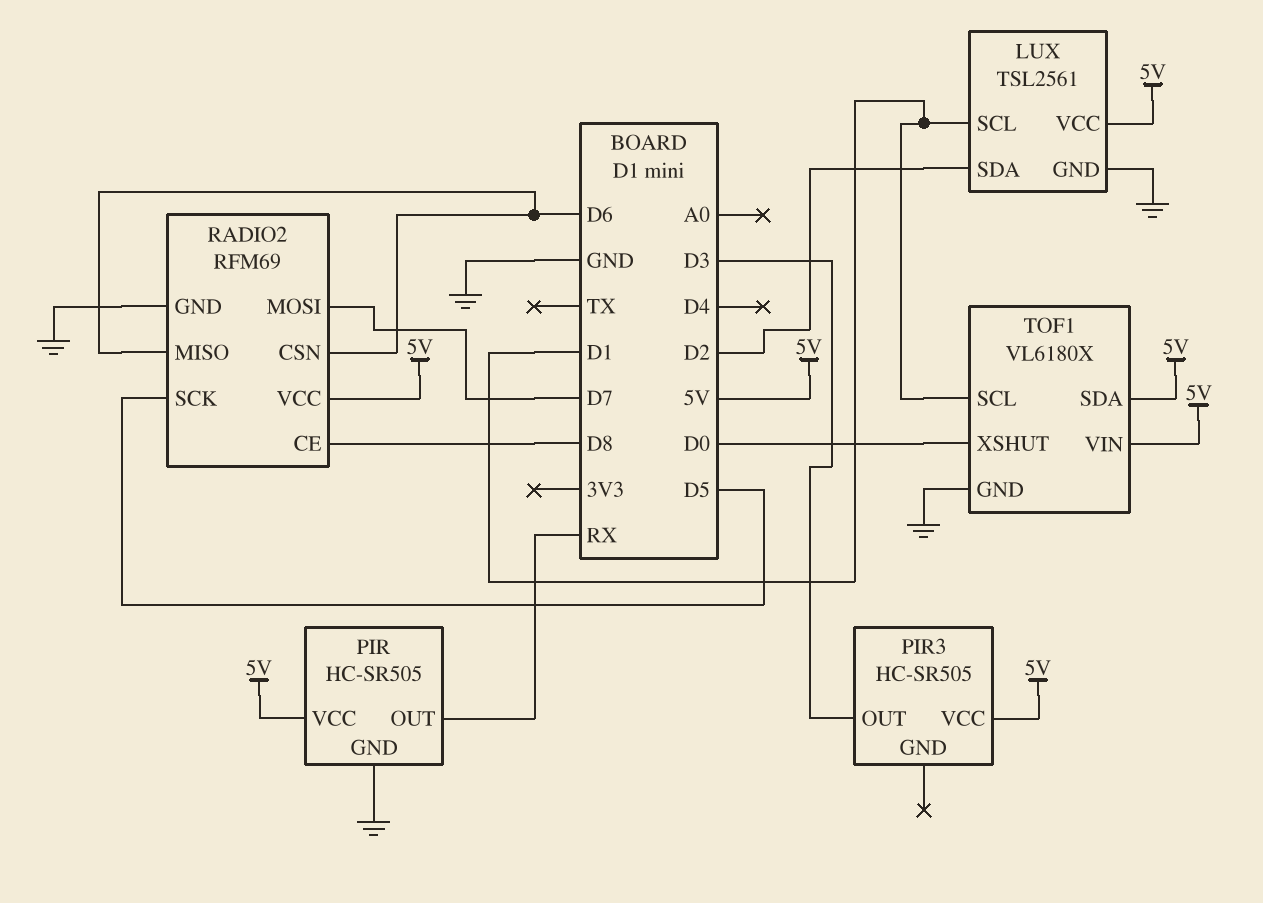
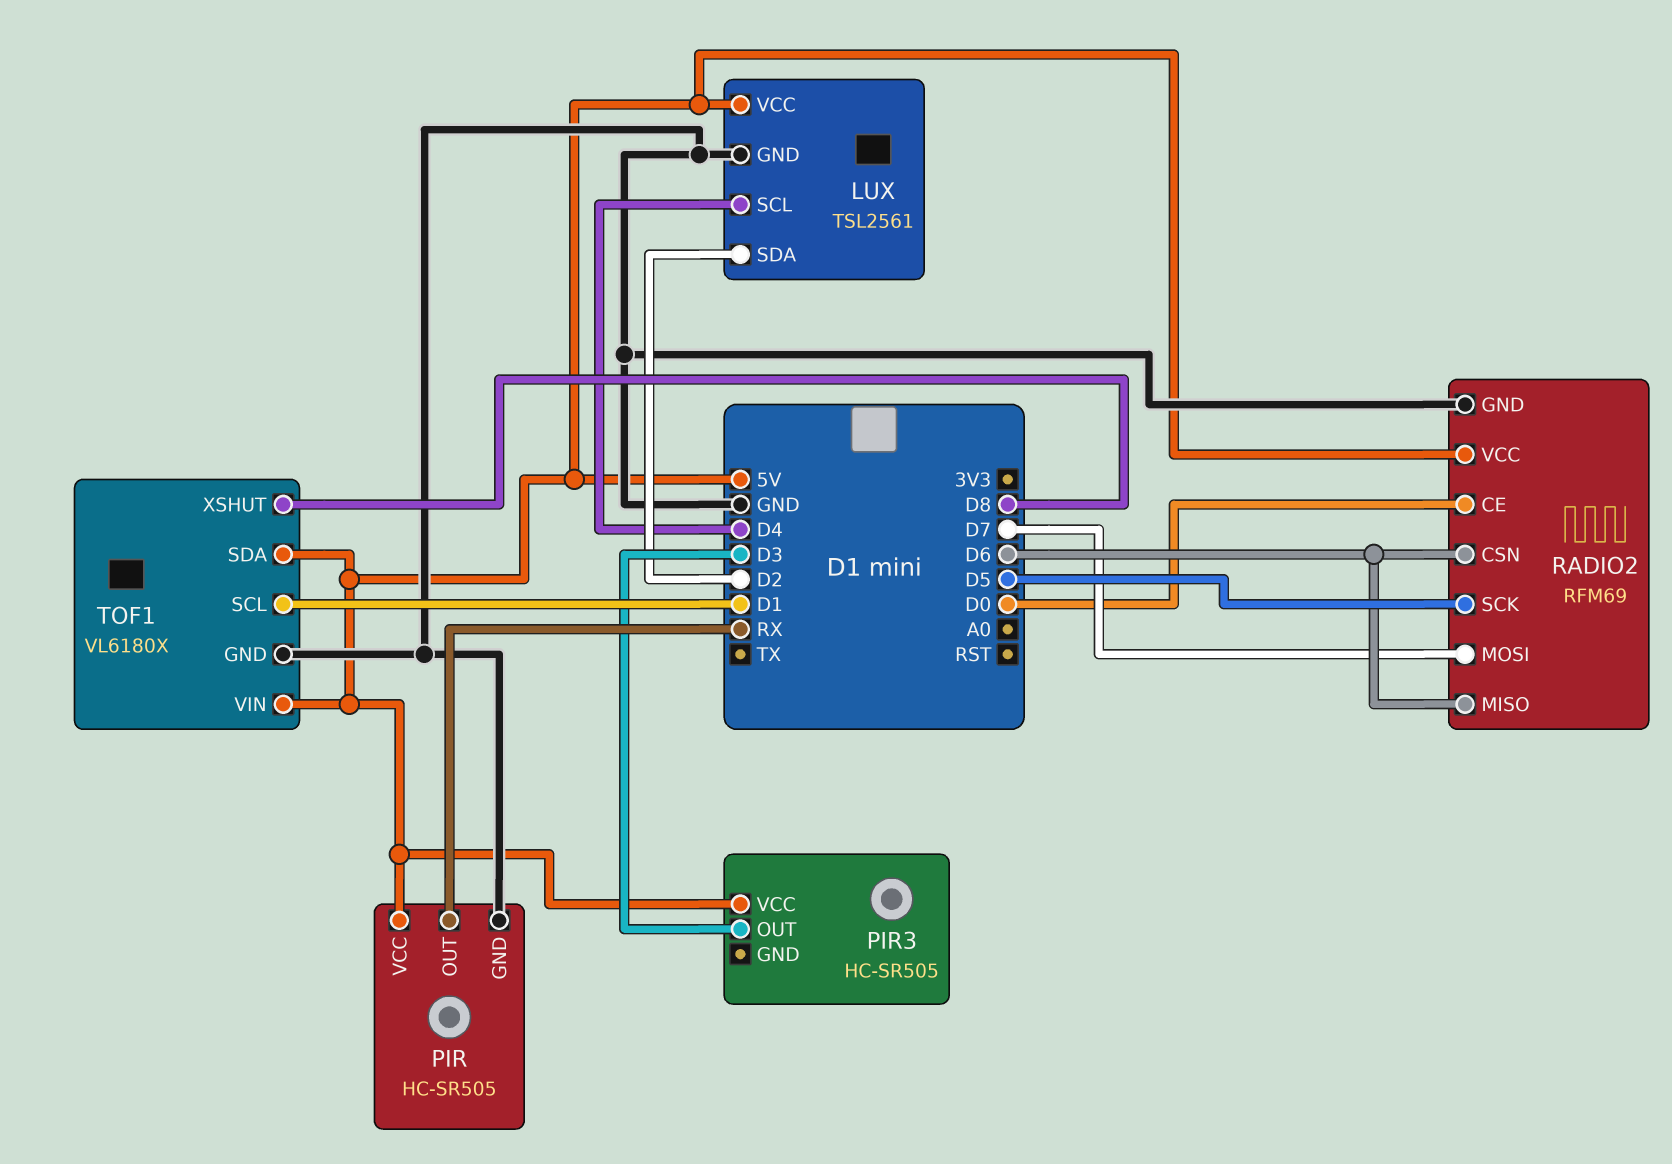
LUX pin SCL: D1 -> D4
RADIO2 pin CE: D8 -> D0
TOF1 pin XSHUT: D0 -> D8

